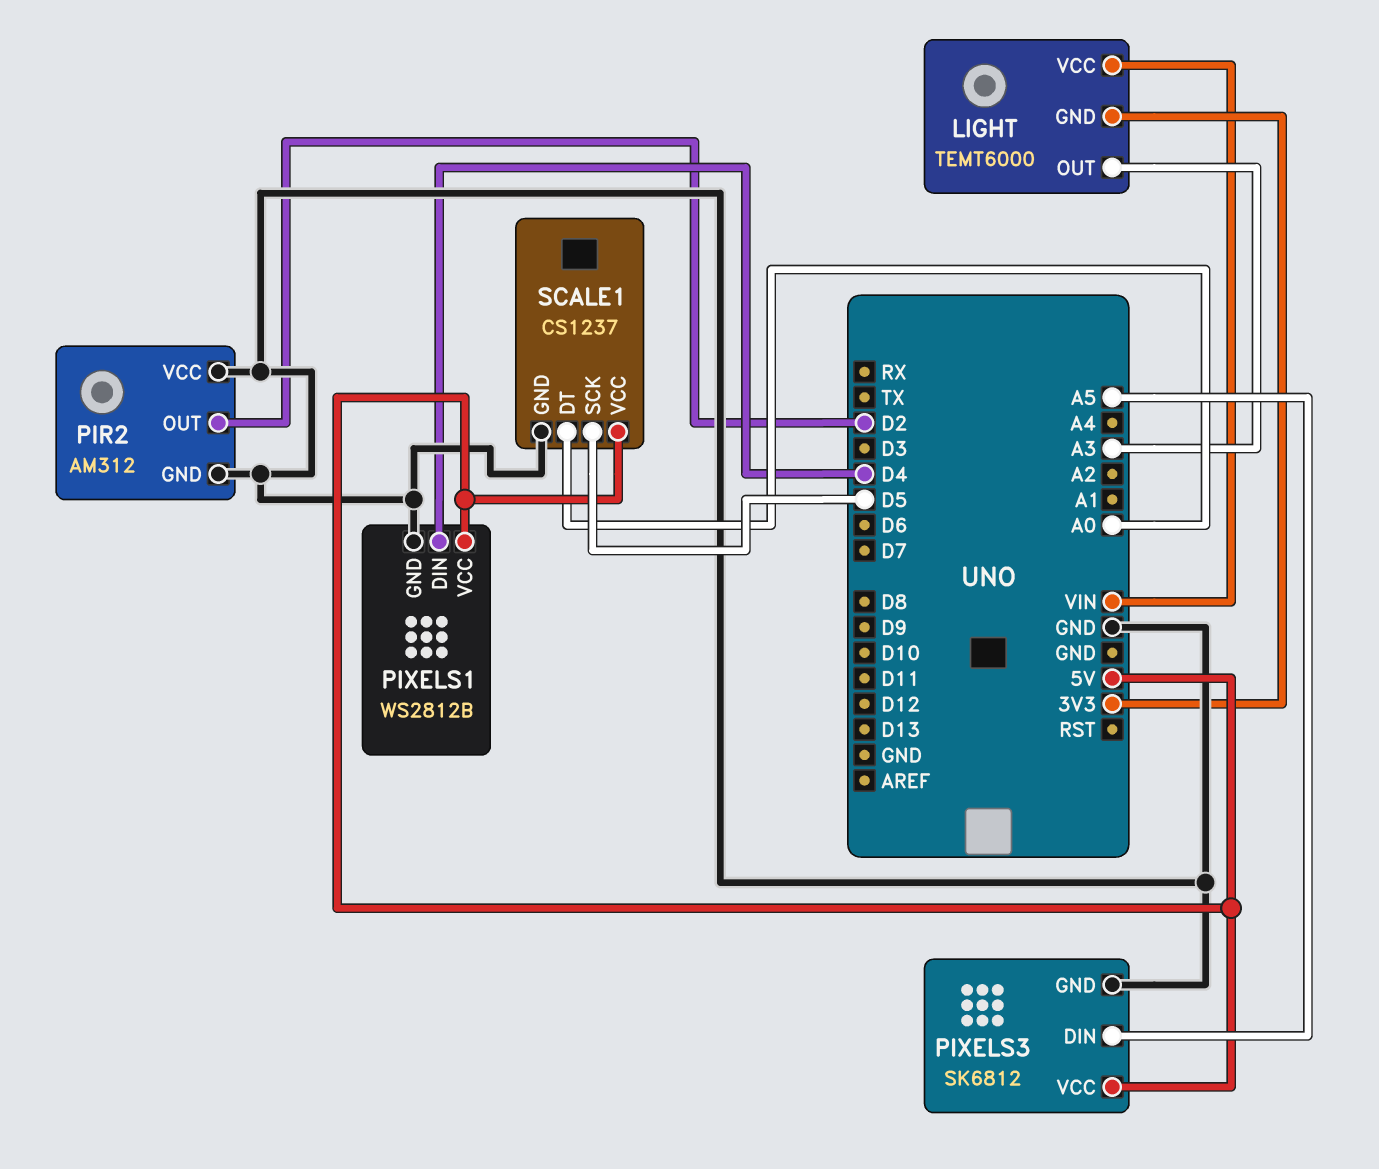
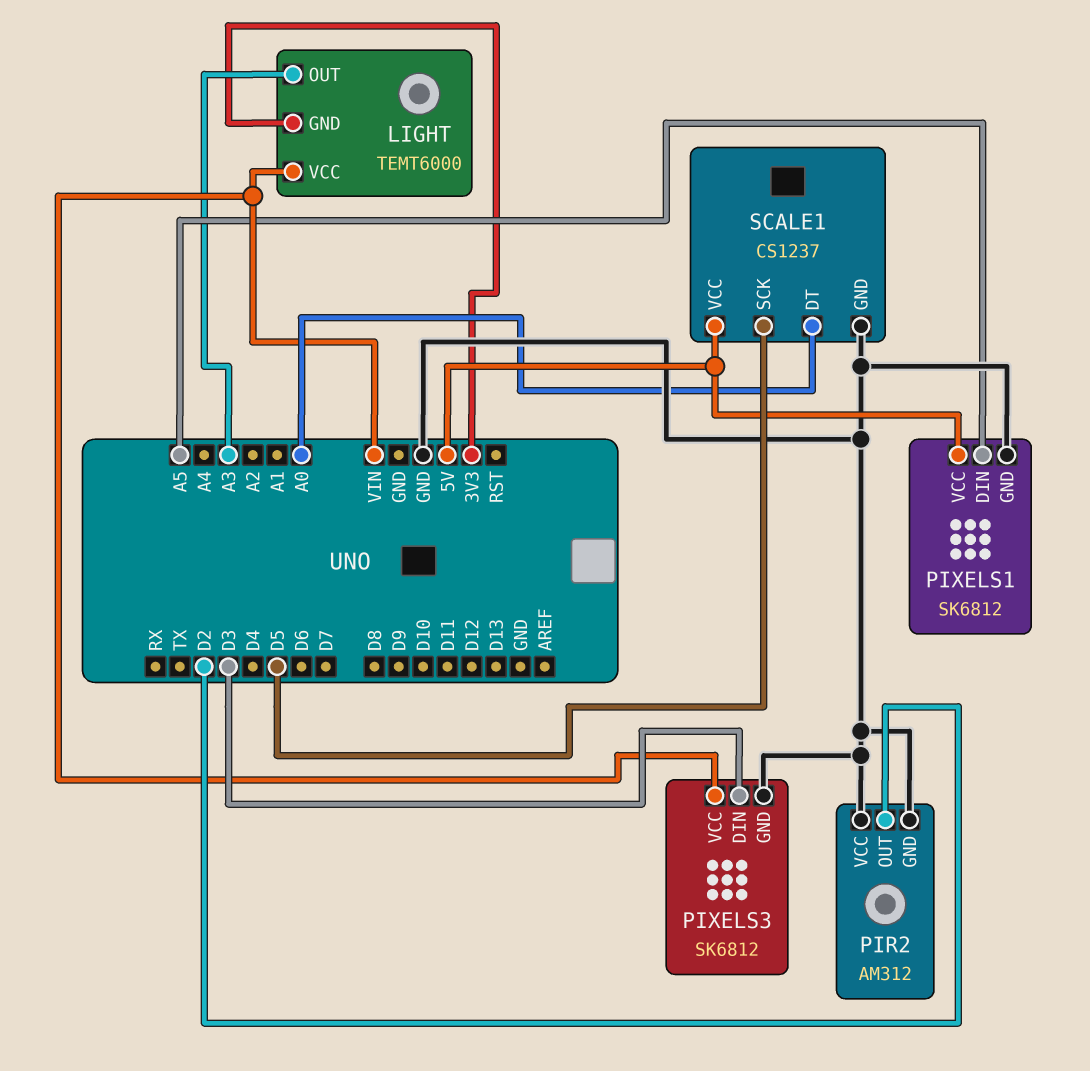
PIXELS1: WS2812B -> SK6812
PIXELS1 pin DIN: D4 -> A5
PIXELS3 pin DIN: A5 -> D3
PIXELS3 pin VCC: 5V -> VIN

